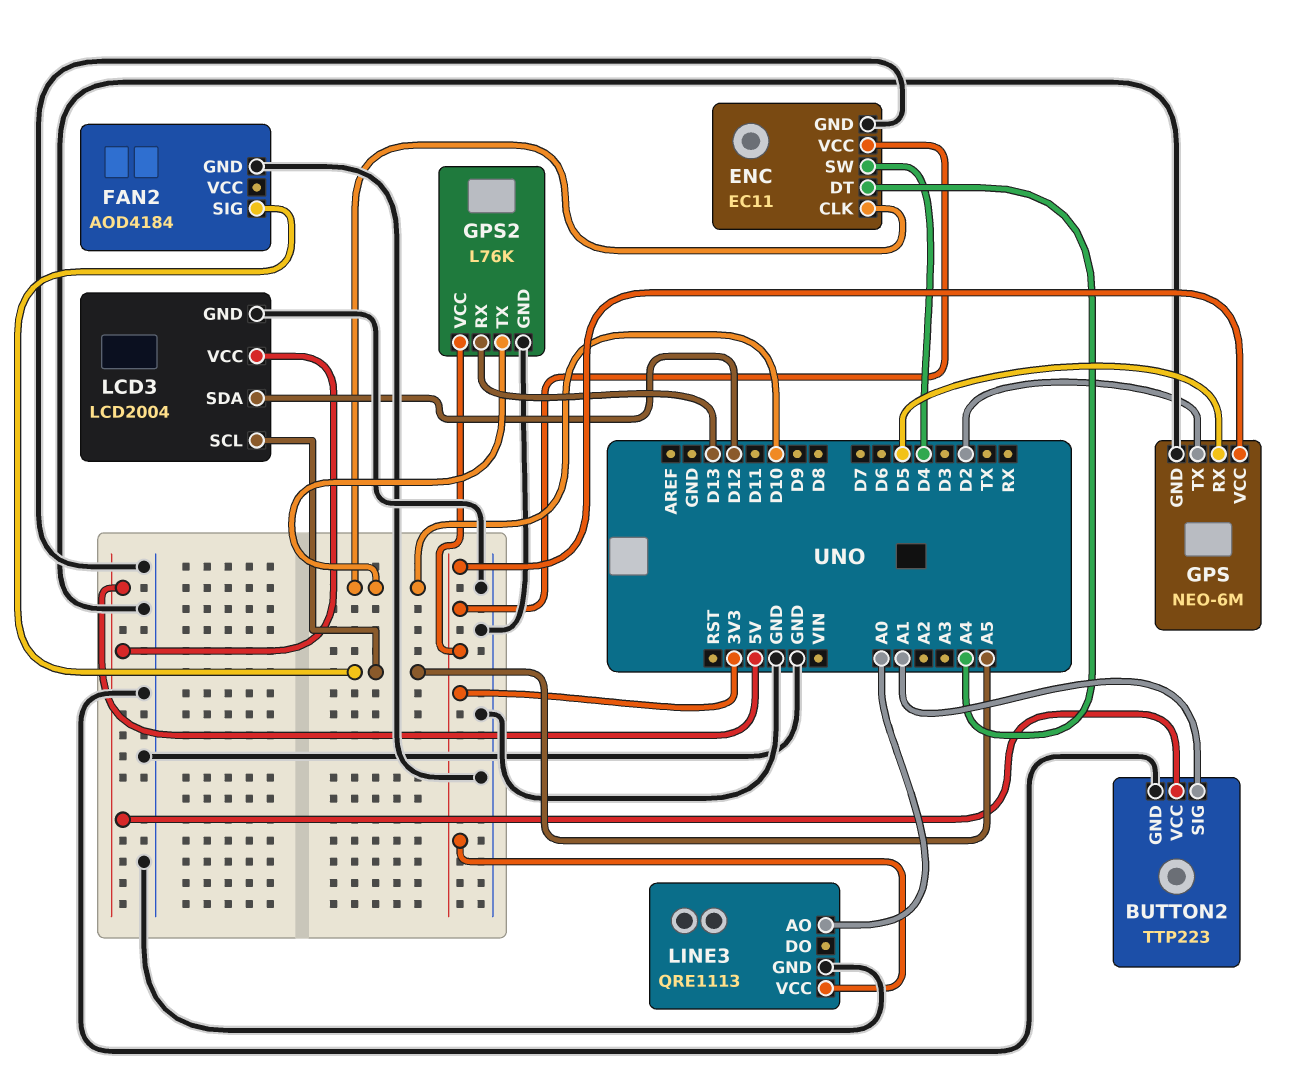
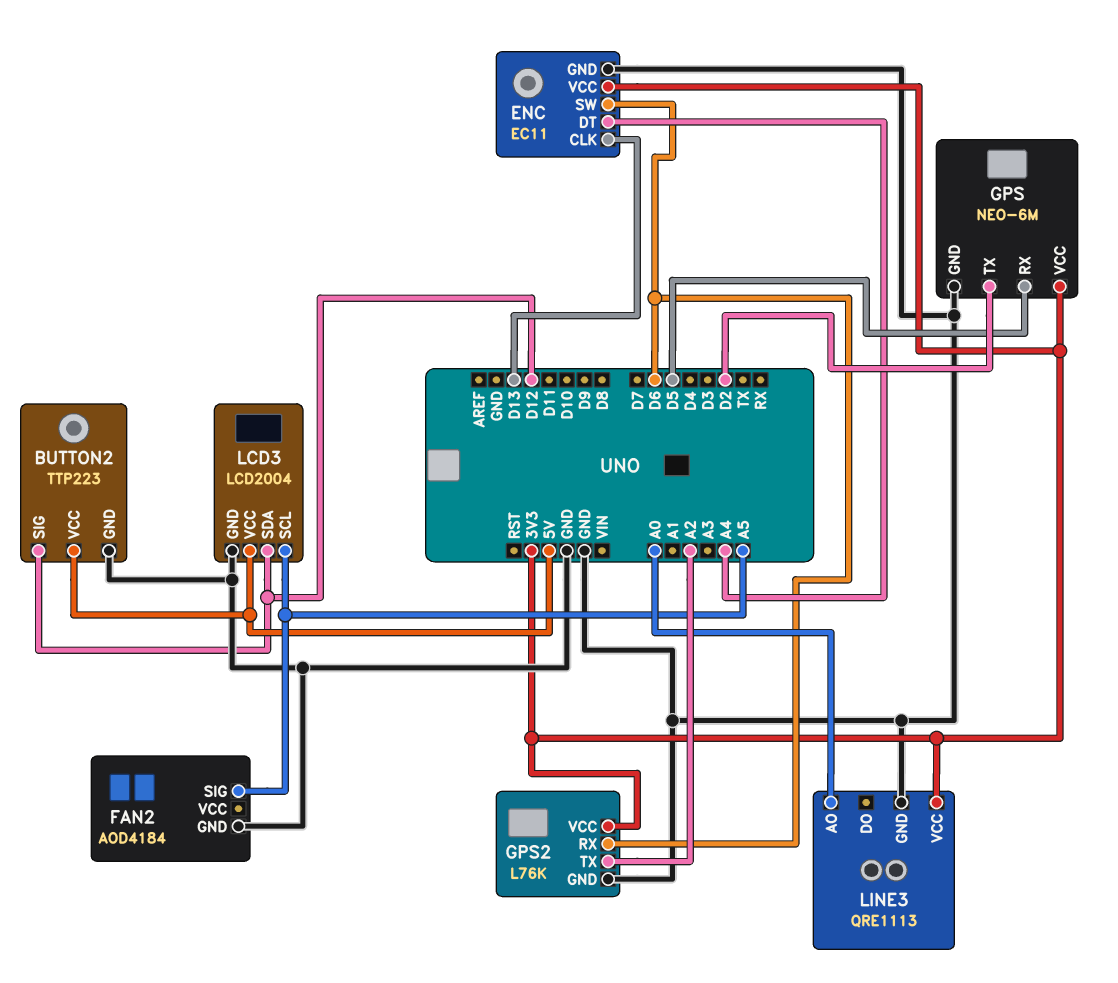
BUTTON2 pin SIG: A1 -> D12
ENC pin CLK: D10 -> D13
ENC pin SW: D4 -> D6
GPS2 pin RX: D13 -> D6
GPS2 pin TX: D10 -> A2

